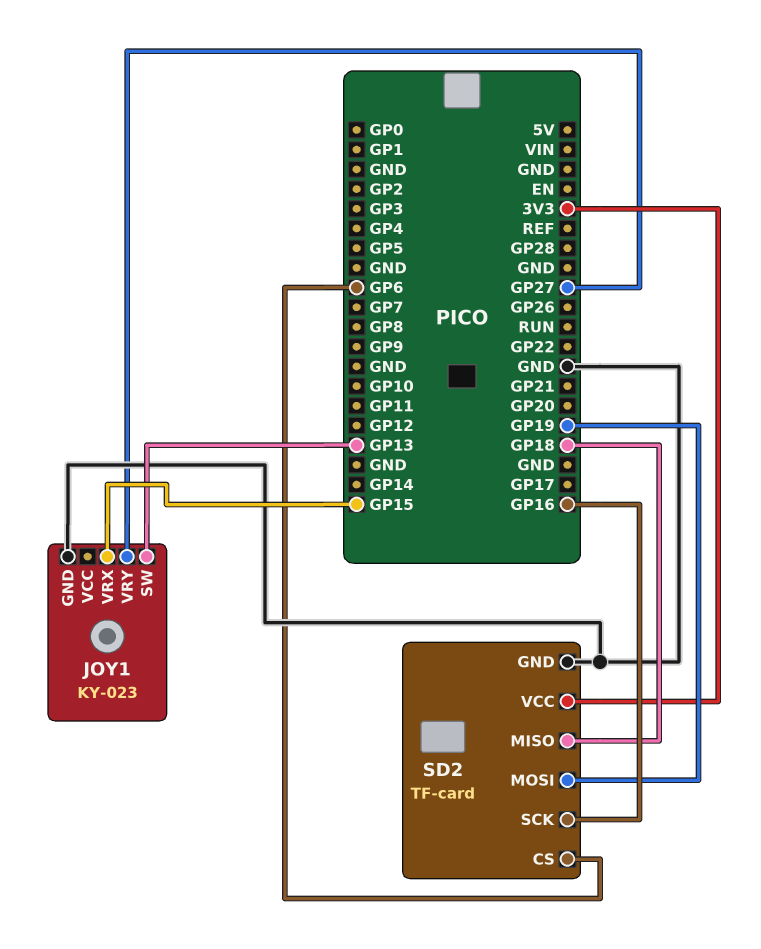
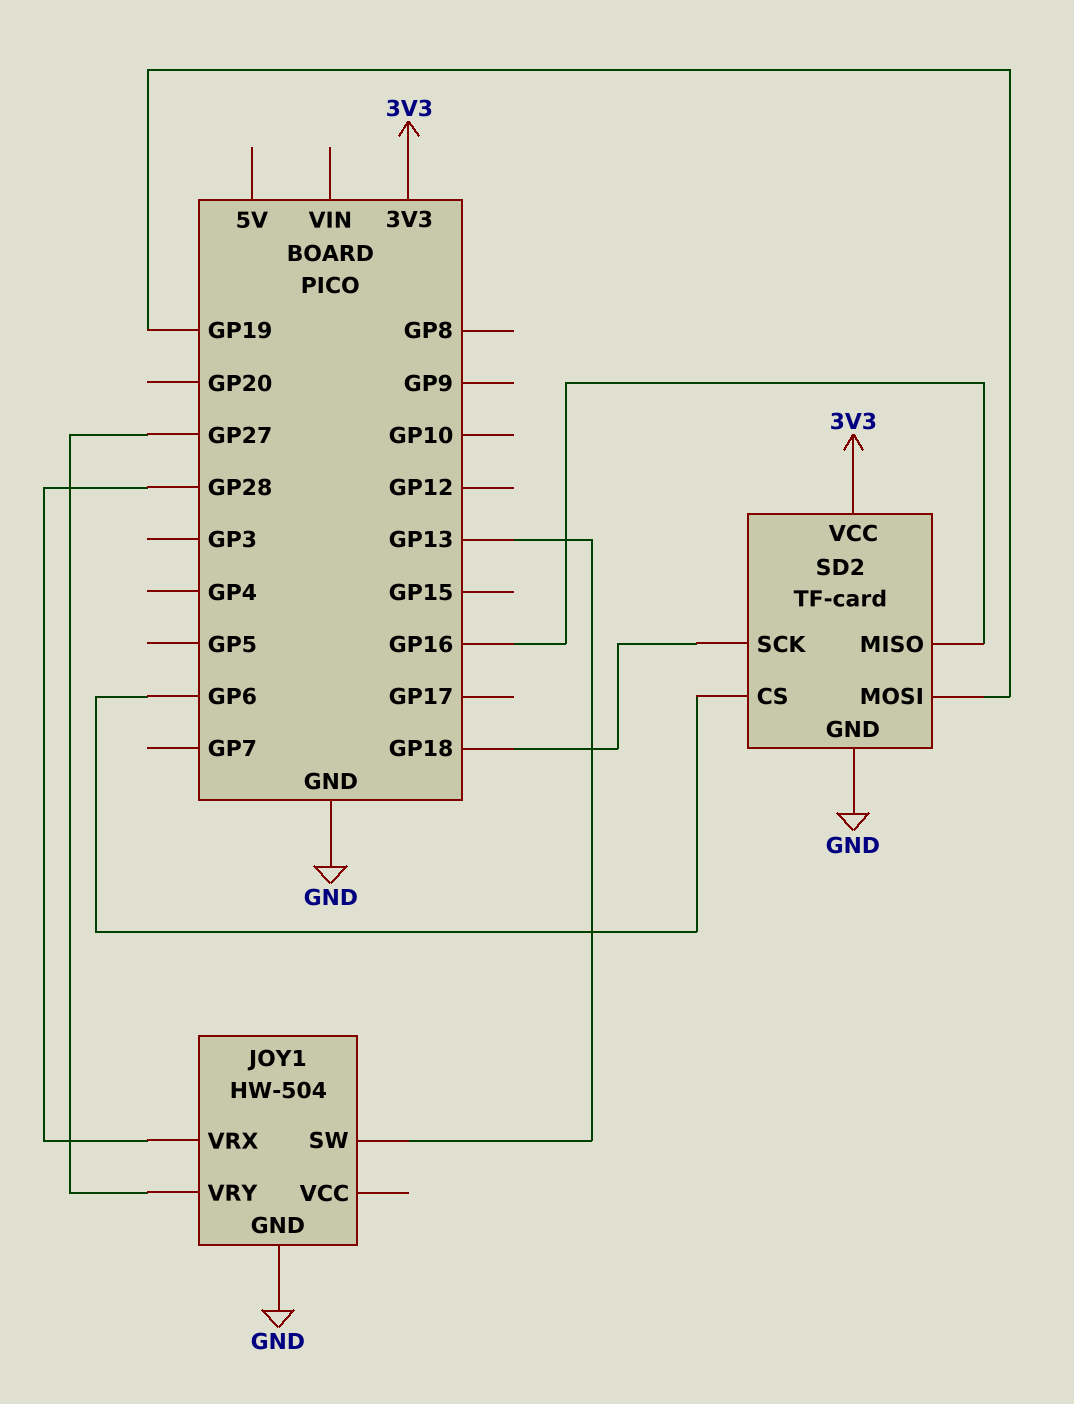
JOY1: KY-023 -> HW-504
JOY1 pin VRX: GP15 -> GP28
SD2 pin MISO: GP18 -> GP16
SD2 pin SCK: GP16 -> GP18

